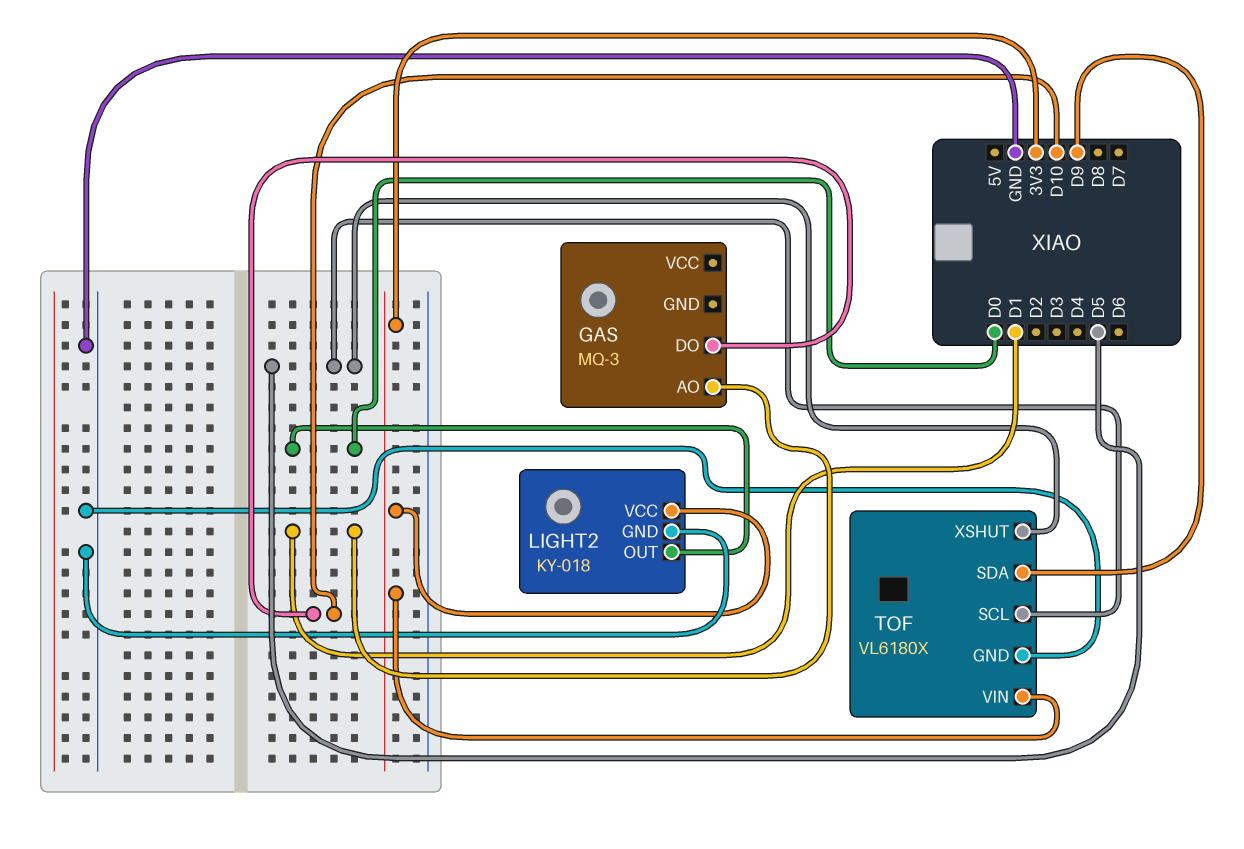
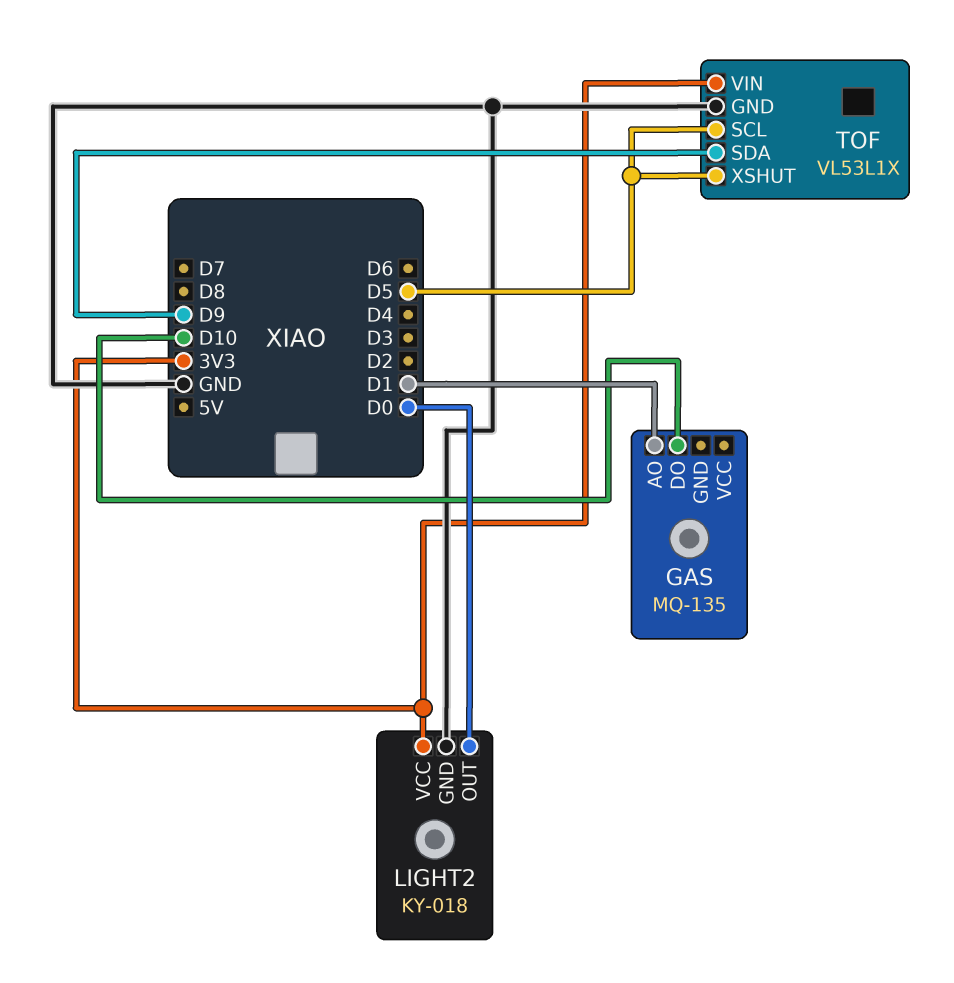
GAS: MQ-3 -> MQ-135
TOF: VL6180X -> VL53L1X

